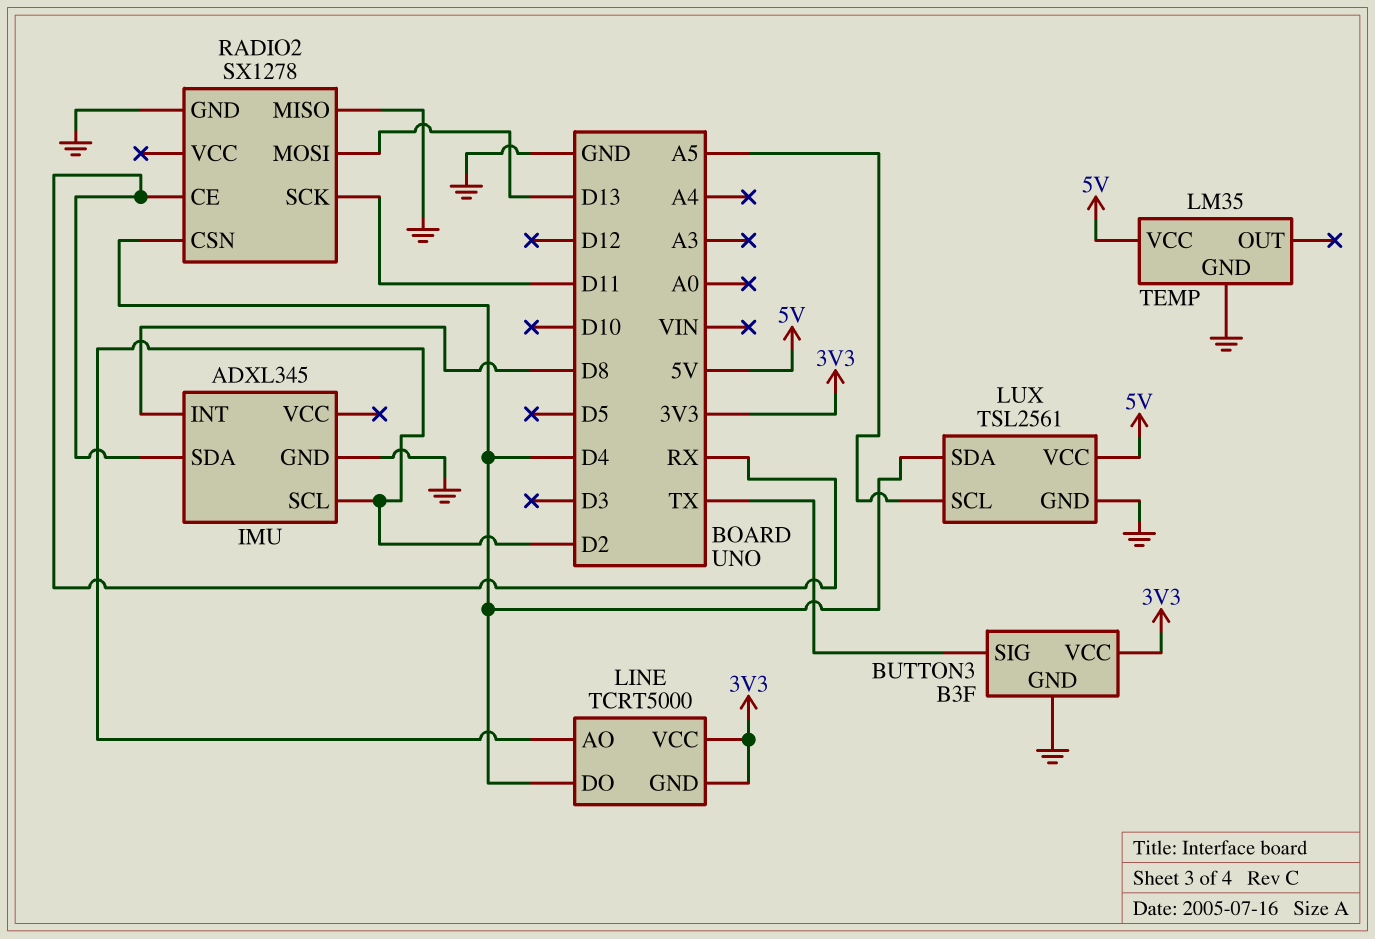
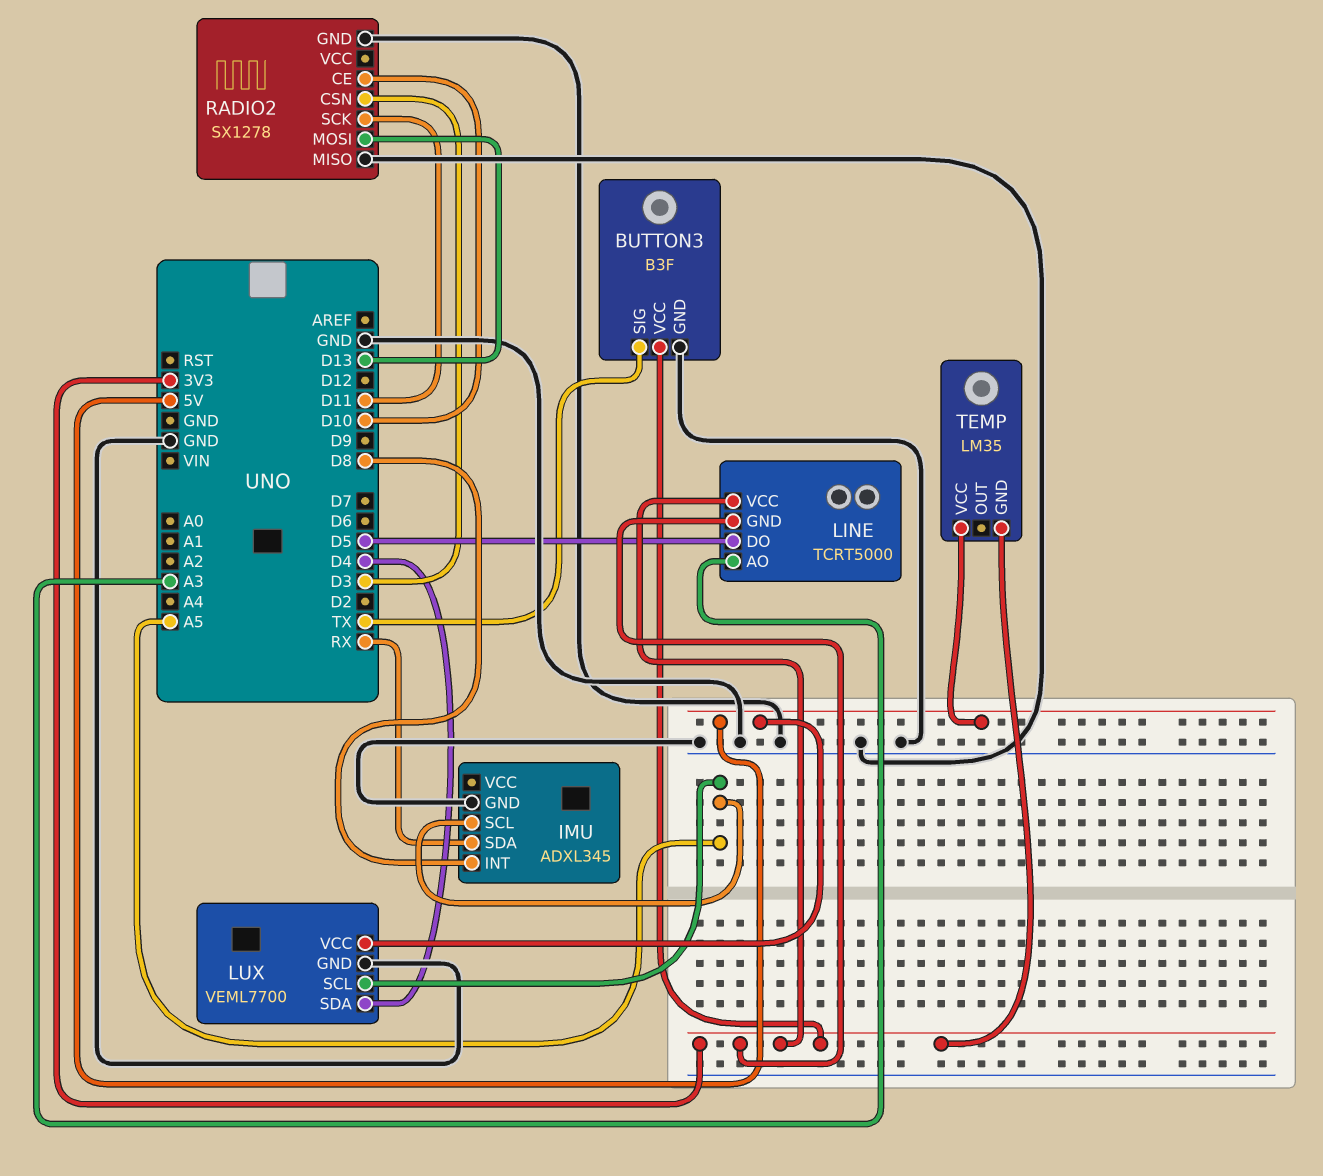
IMU pin SCL: D2 -> A5
LINE pin AO: D2 -> A3
LINE pin DO: D4 -> D5
LUX: TSL2561 -> VEML7700
RADIO2 pin CE: RX -> D10
RADIO2 pin CSN: D4 -> D3
TEMP pin GND: GND -> 3V3

